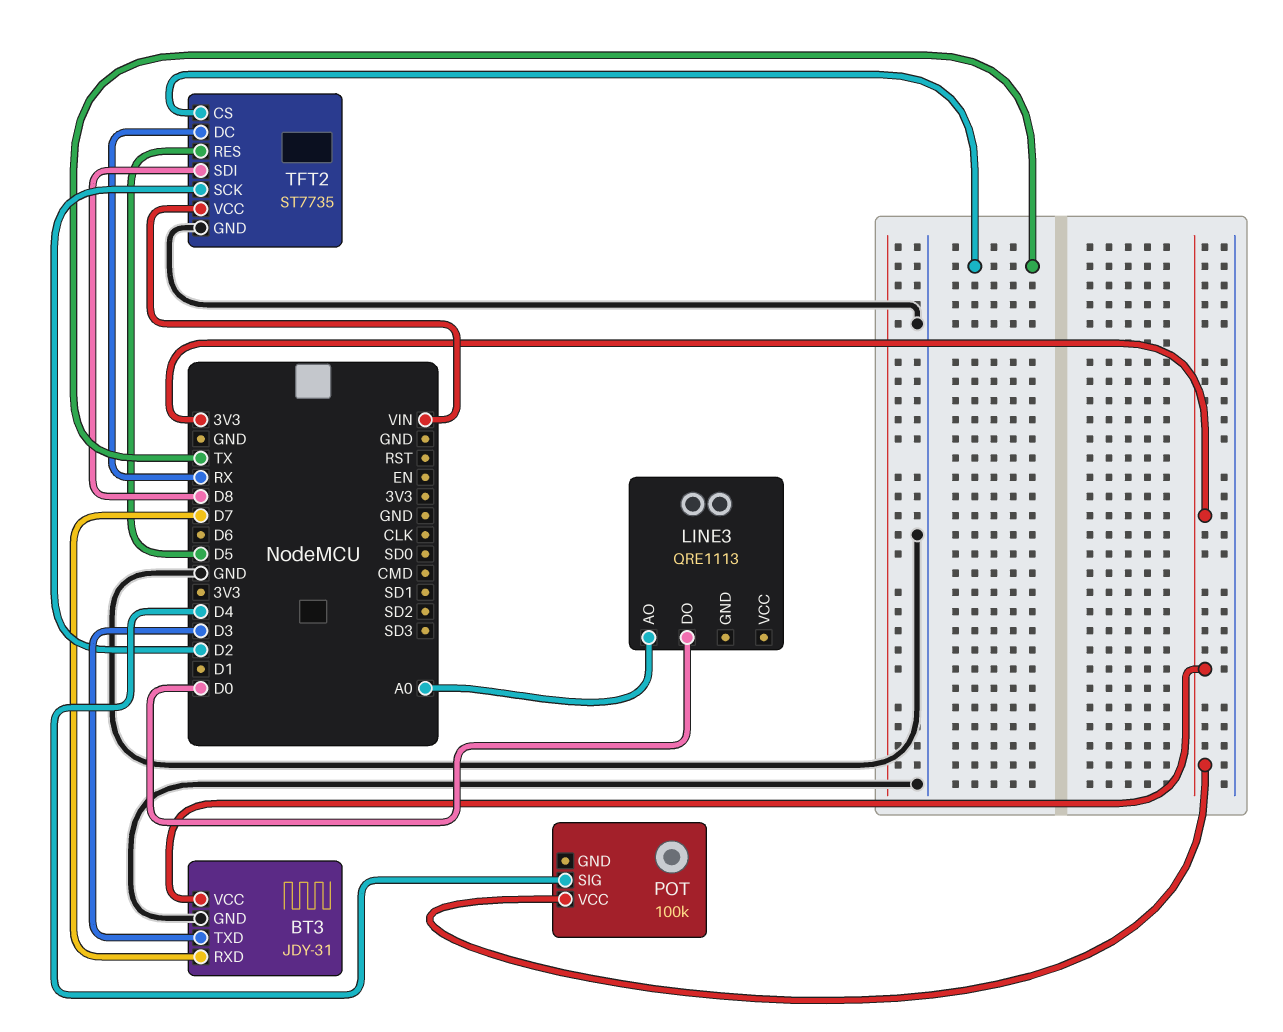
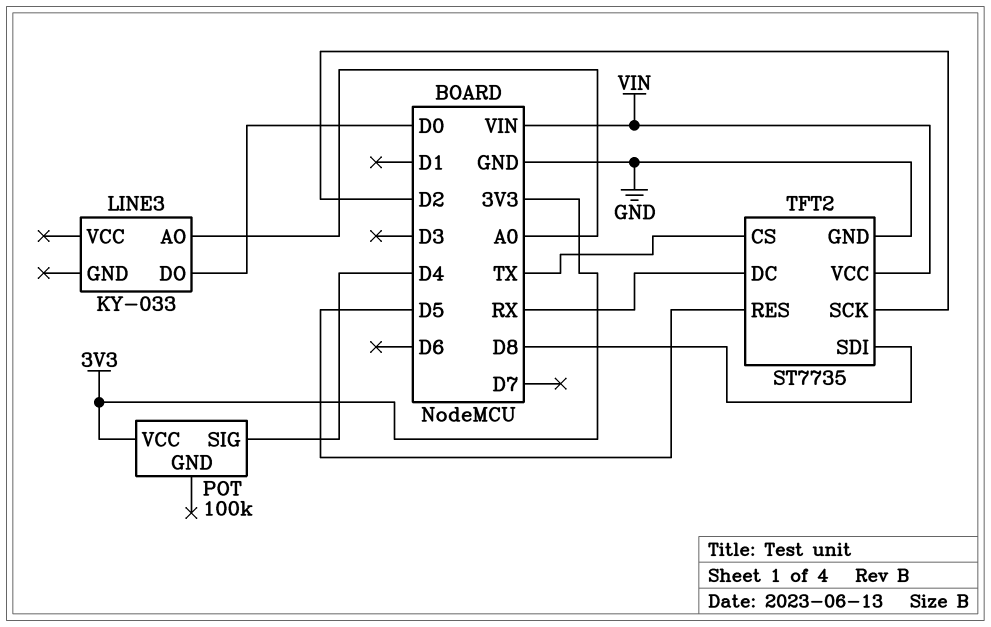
BT3: JDY-31 -> none
BT3 pin GND: GND -> none
BT3 pin RXD: D7 -> none
BT3 pin TXD: D3 -> none
BT3 pin VCC: 3V3 -> none
LINE3: QRE1113 -> KY-033

